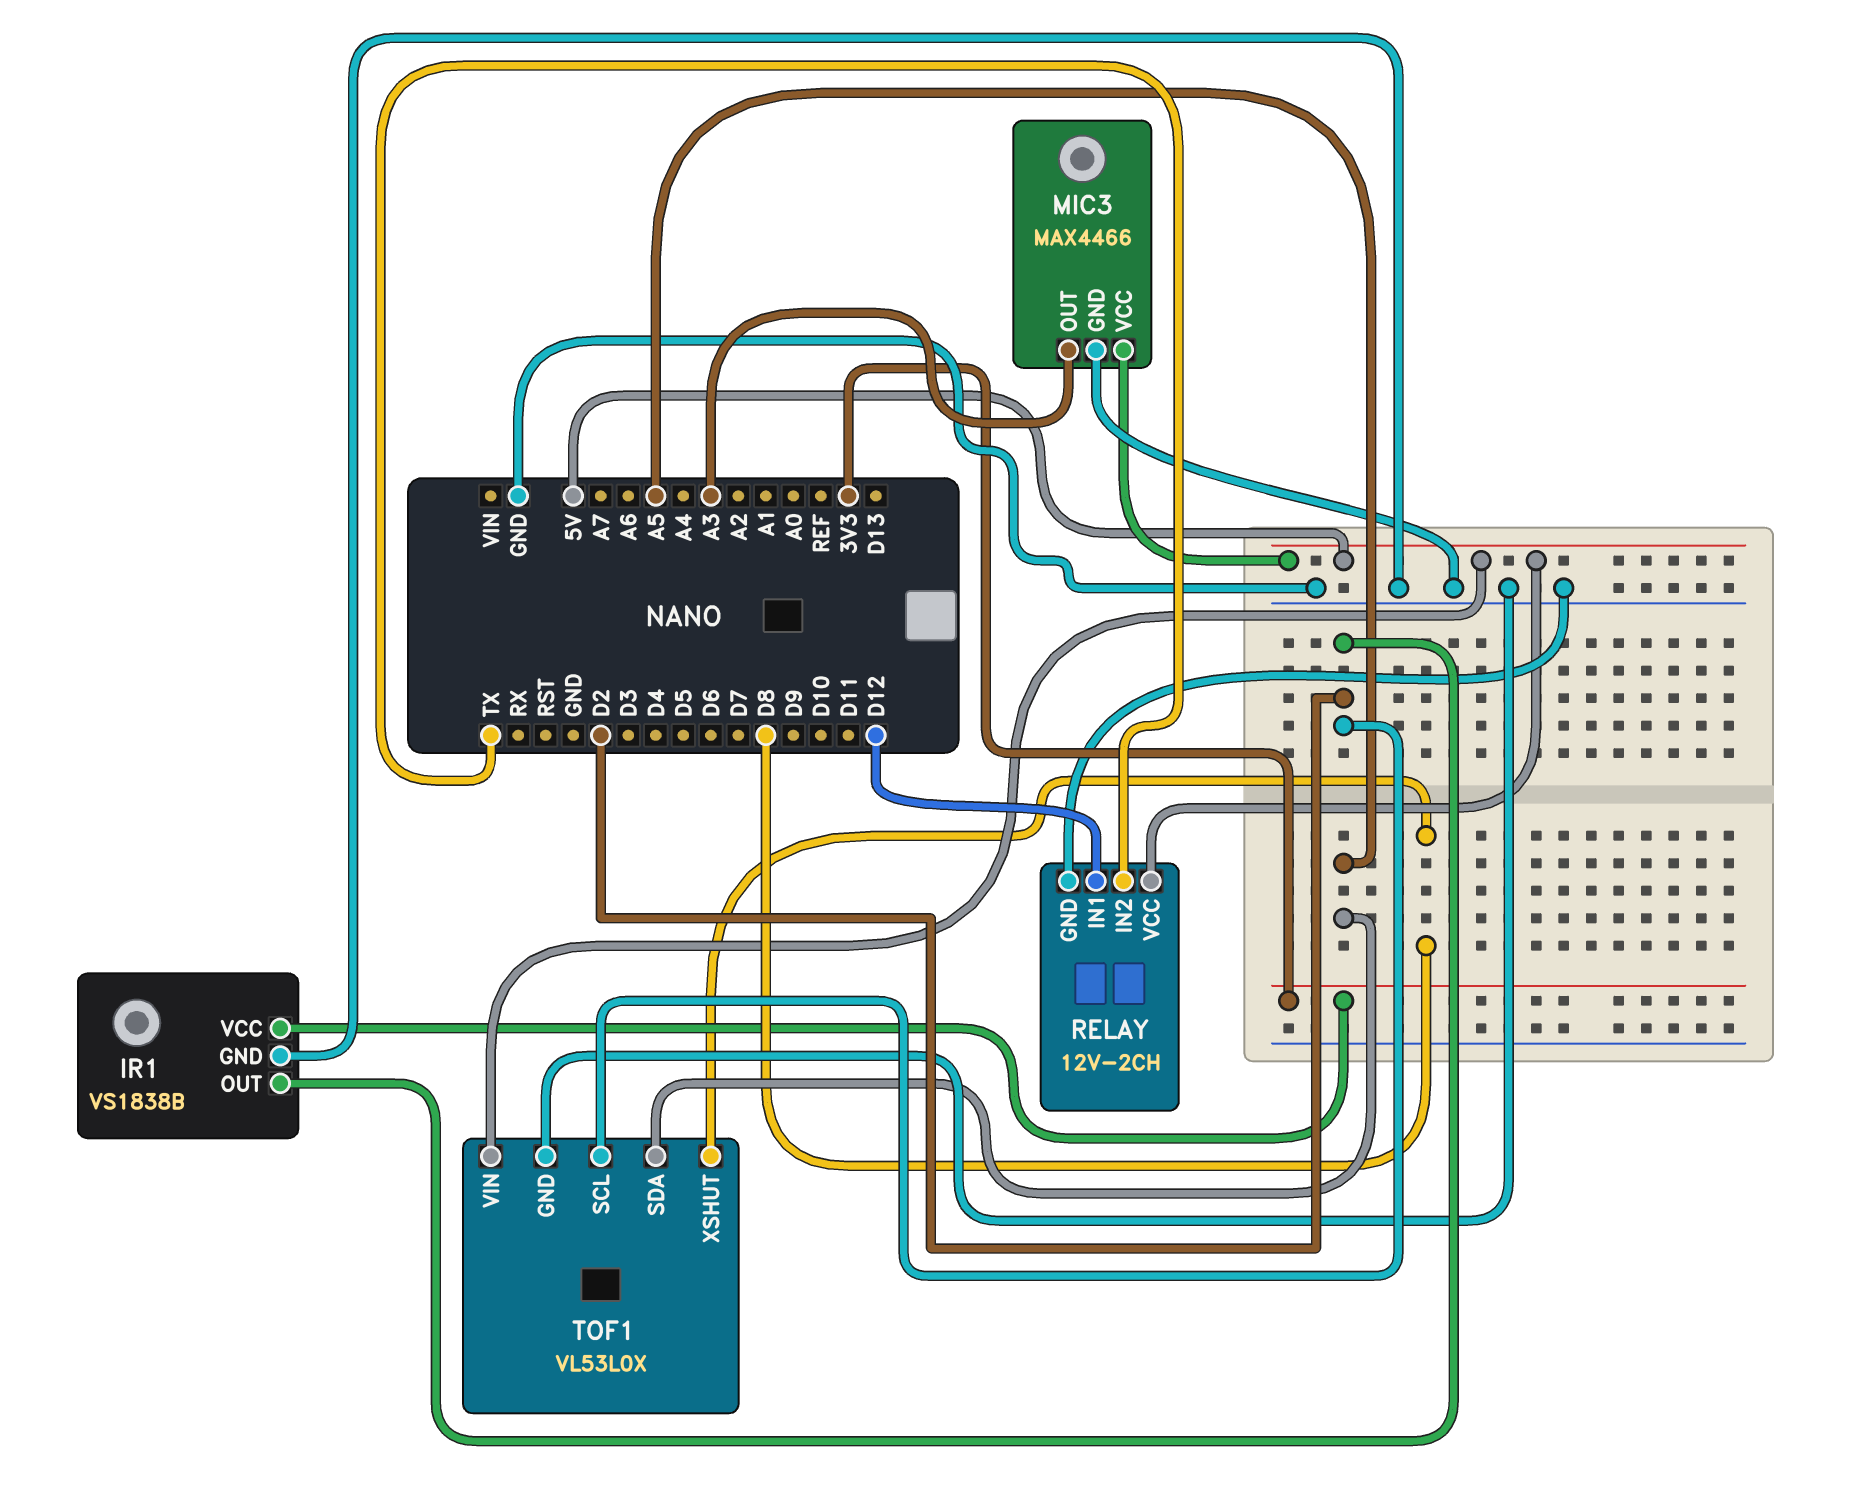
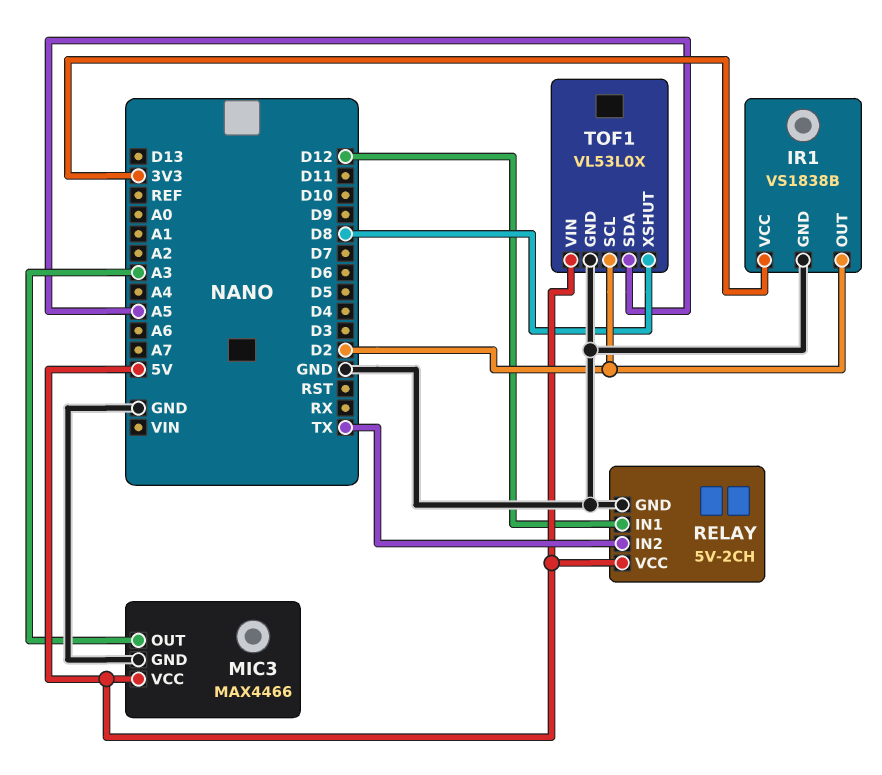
RELAY: 12V-2CH -> 5V-2CH

